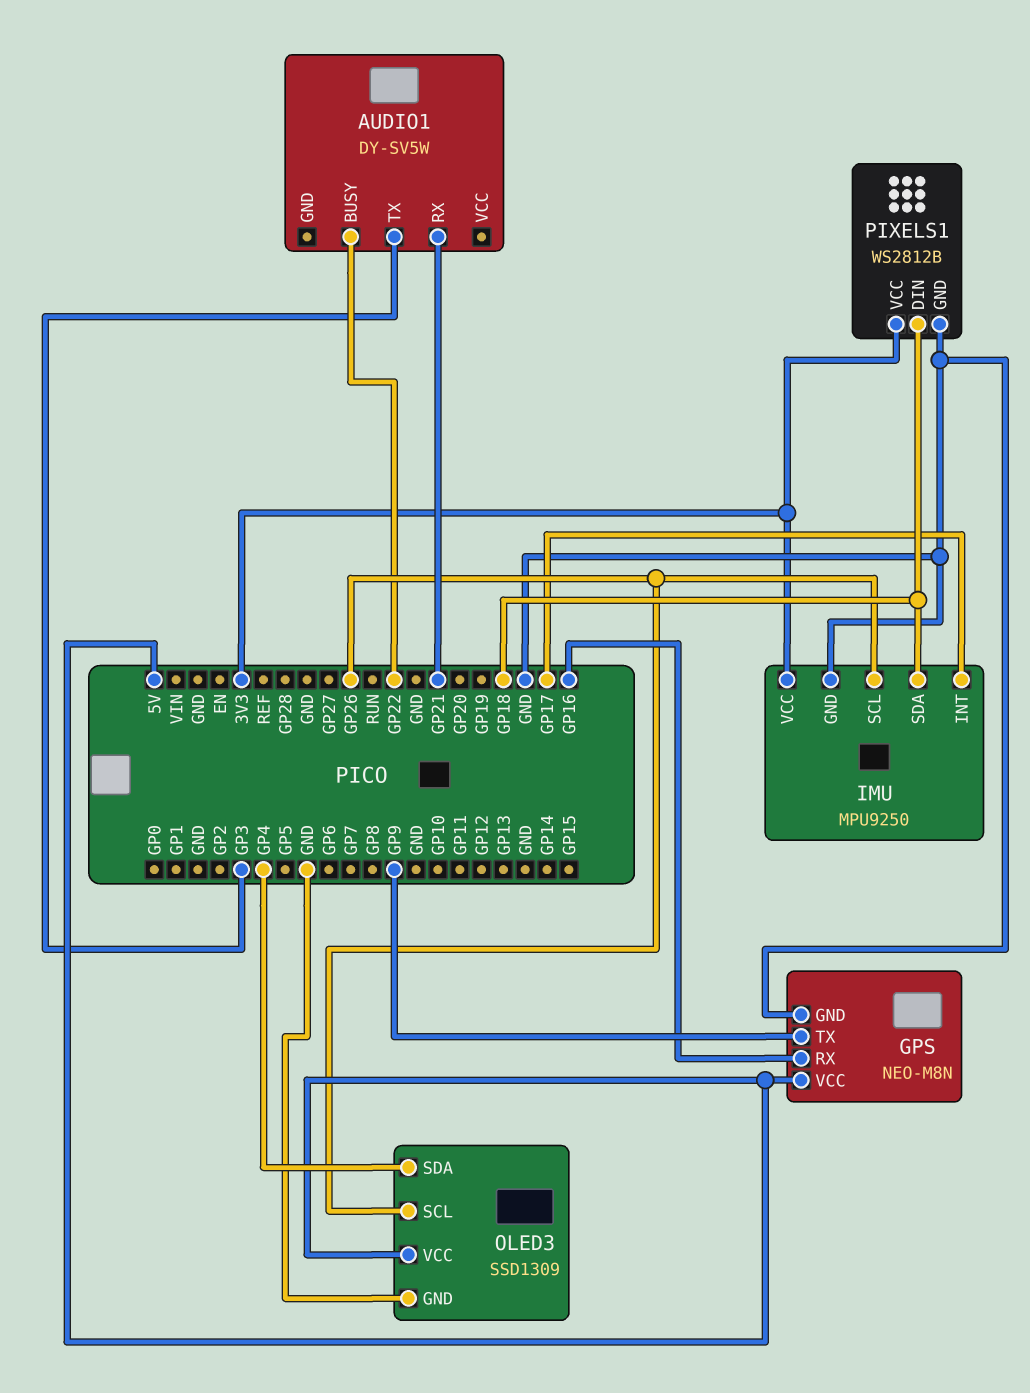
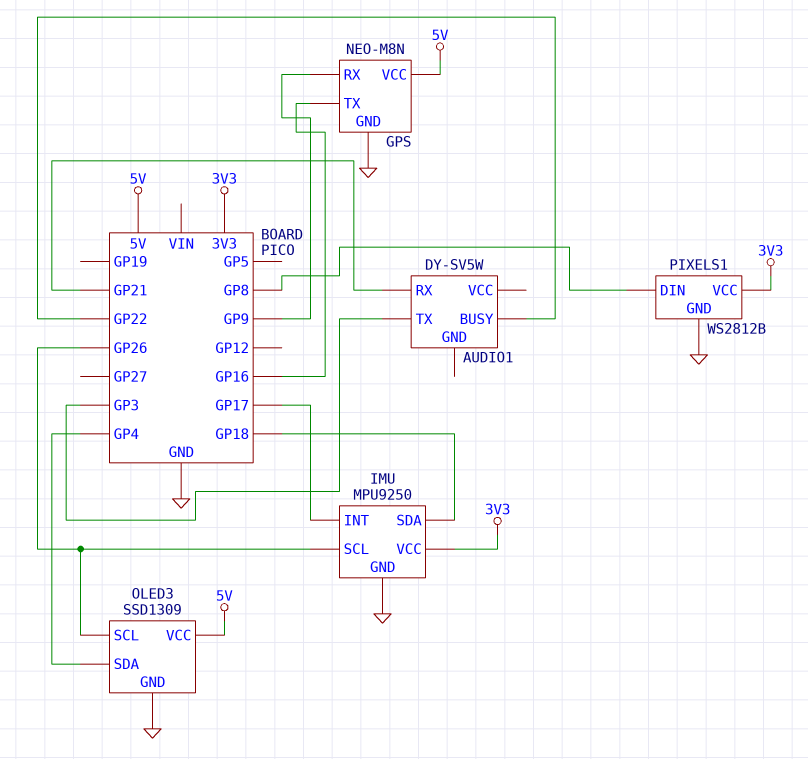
GPS pin RX: GP16 -> GP9
GPS pin TX: GP9 -> GP16
PIXELS1 pin DIN: GP18 -> GP8

